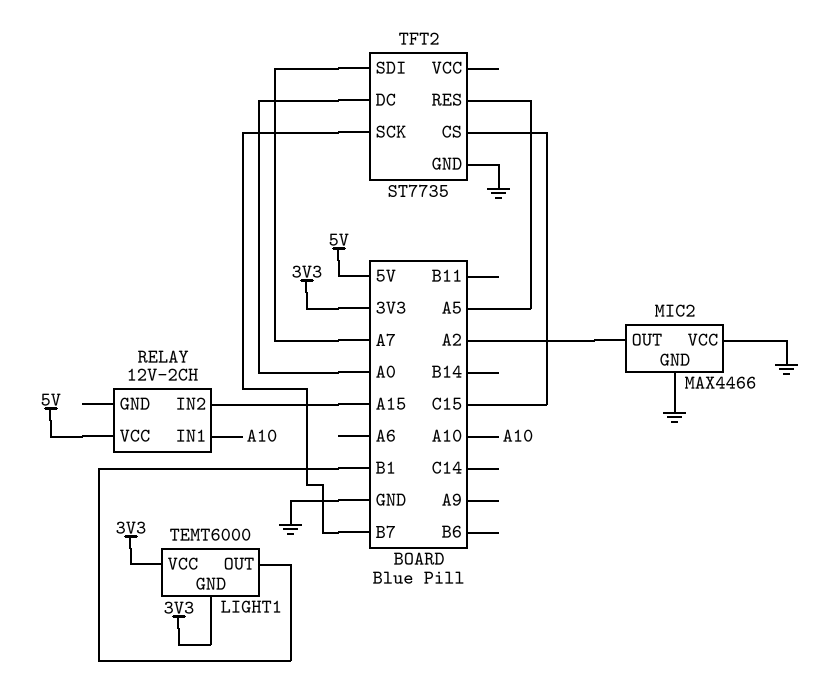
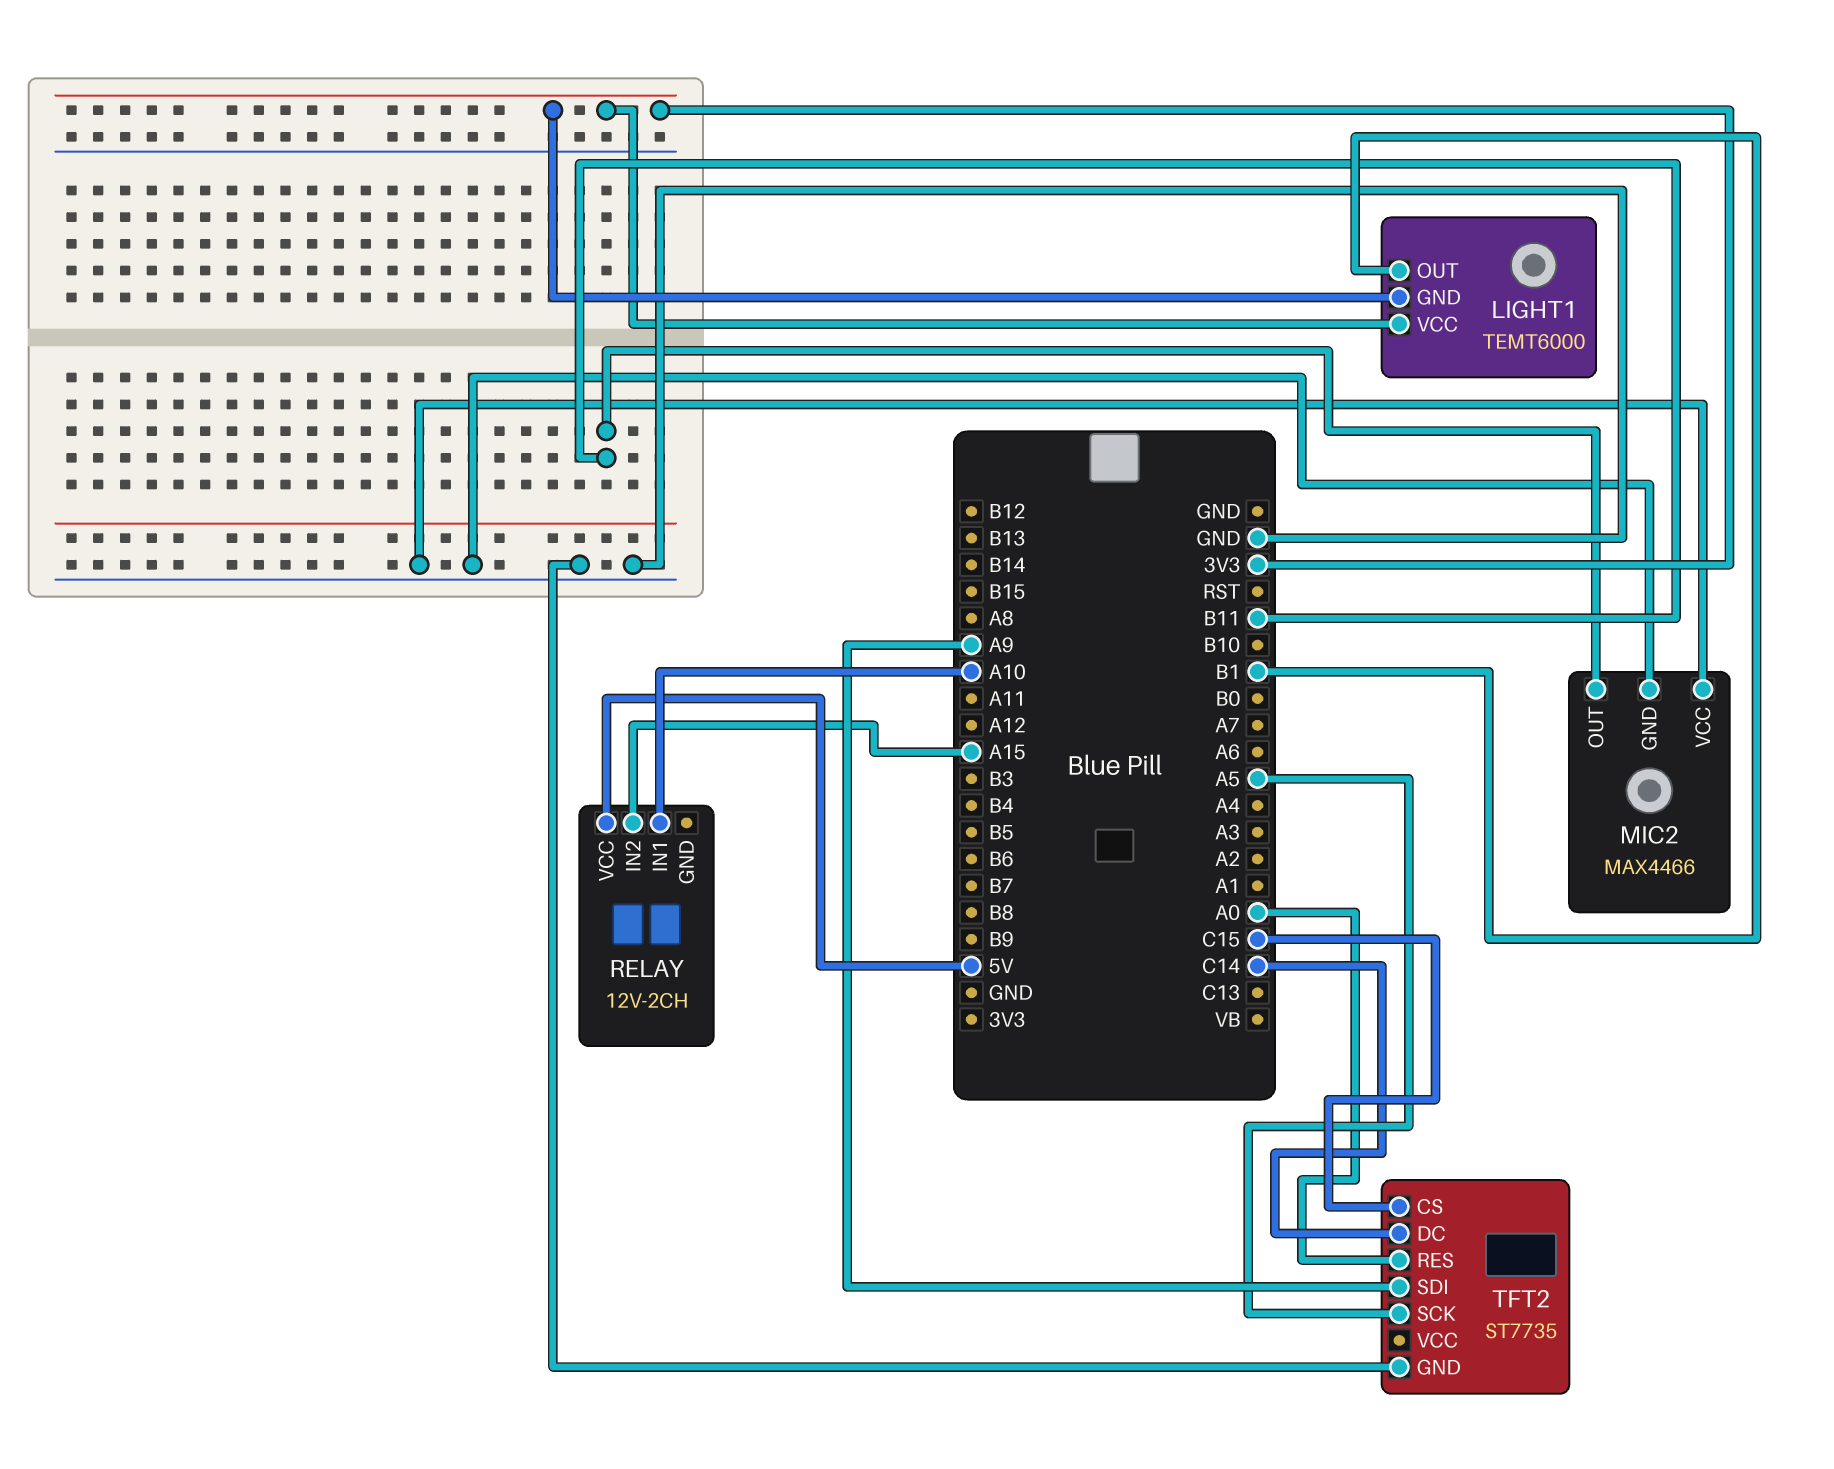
MIC2 pin OUT: A2 -> B11
TFT2 pin DC: A0 -> C14
TFT2 pin RES: A5 -> A0
TFT2 pin SCK: B7 -> A5
TFT2 pin SDI: A7 -> A9

